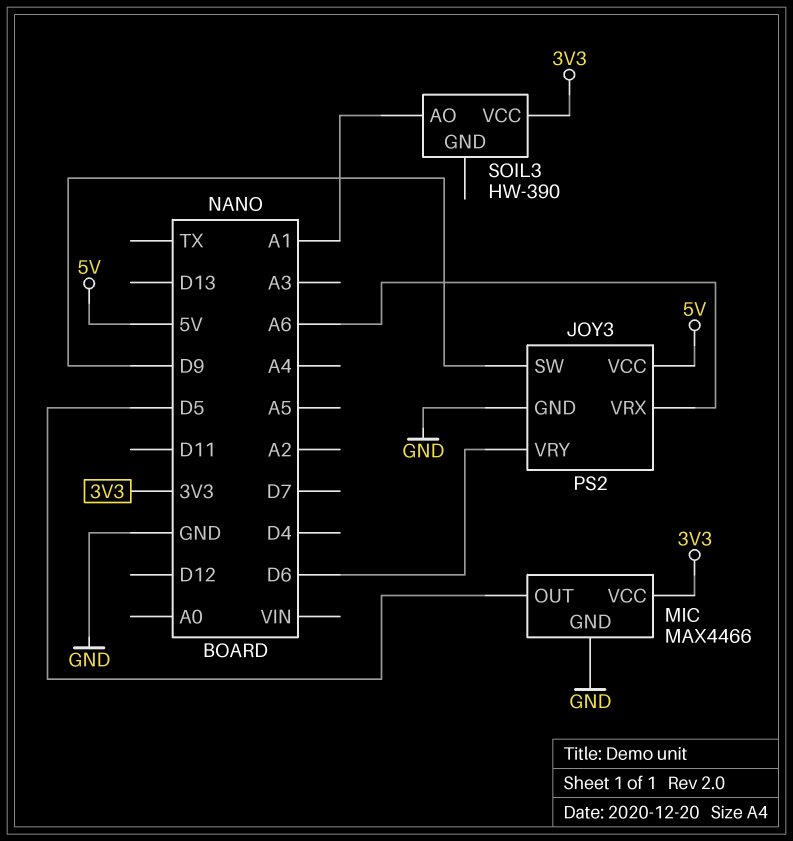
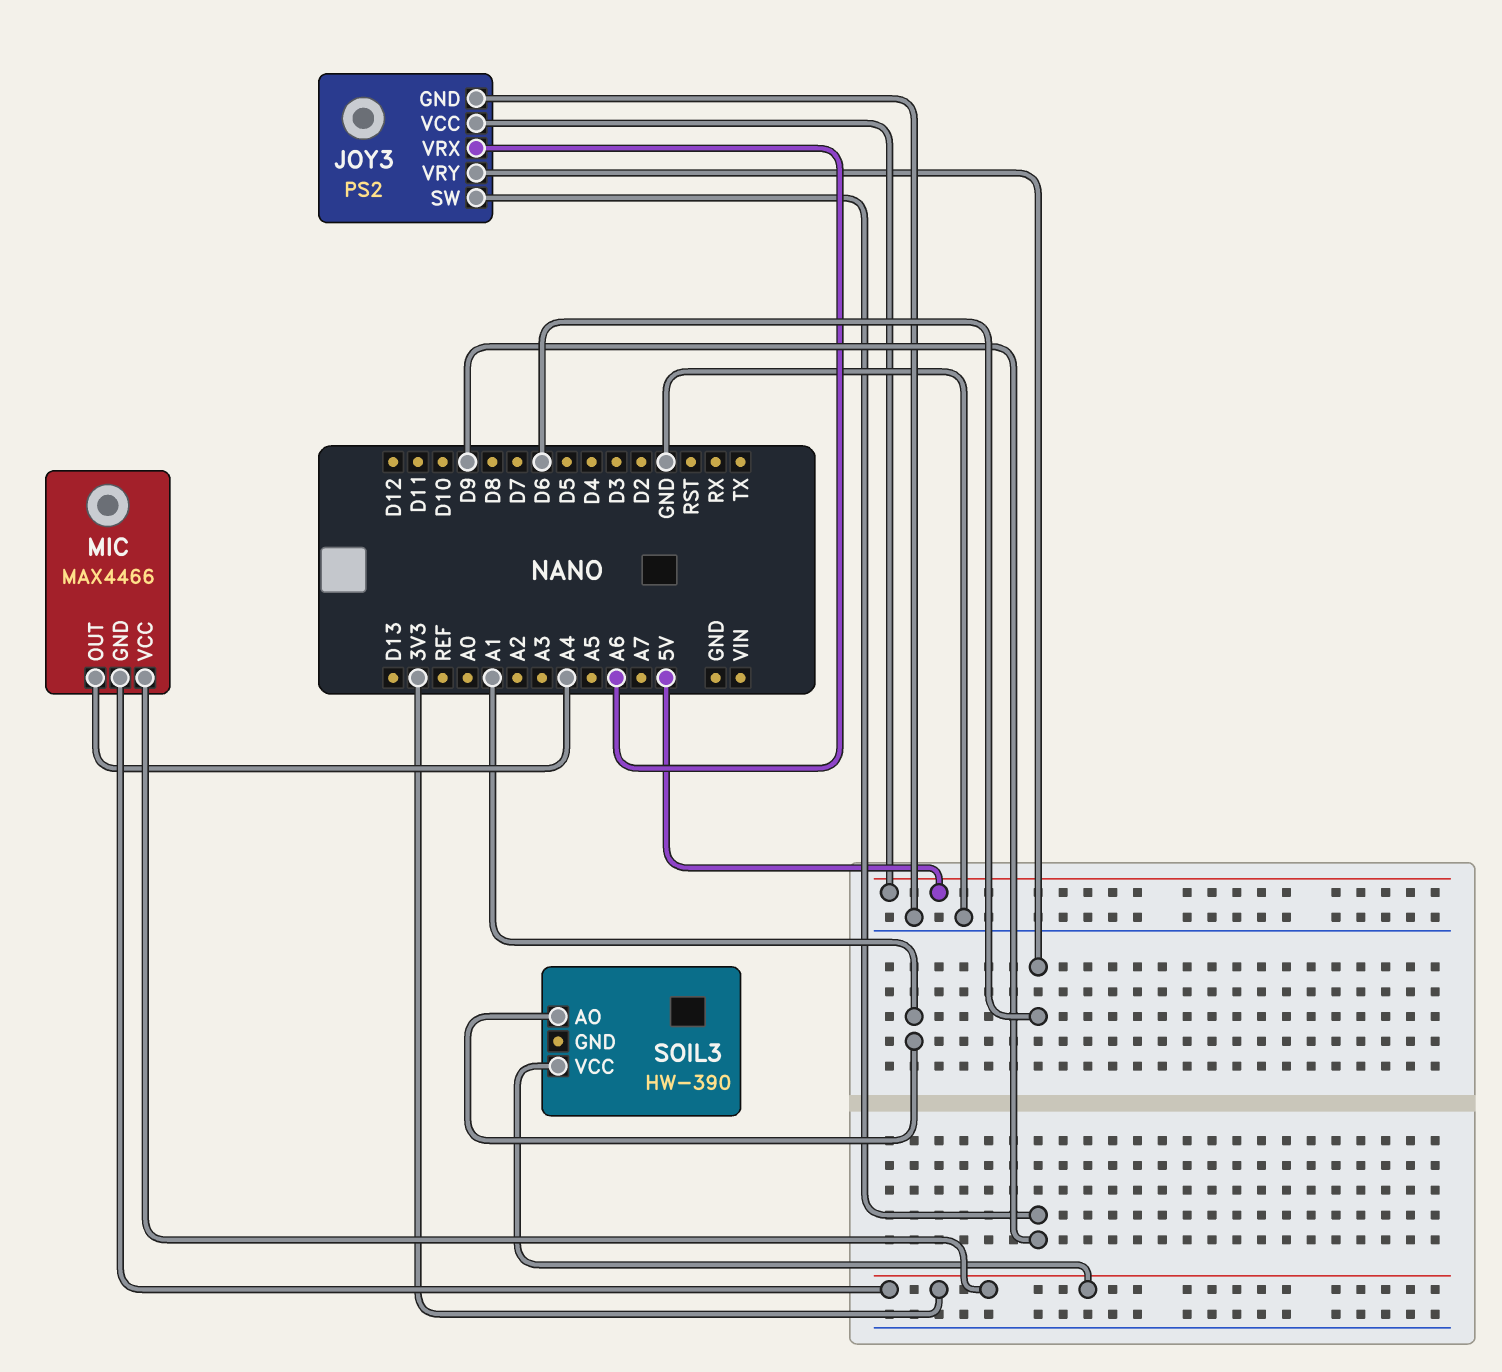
MIC pin GND: GND -> 3V3
MIC pin OUT: D5 -> A4

